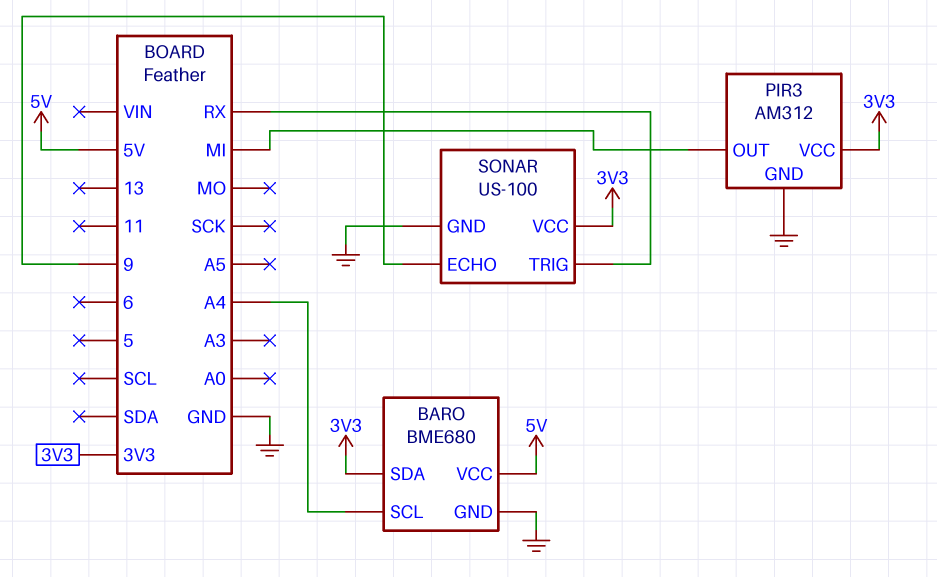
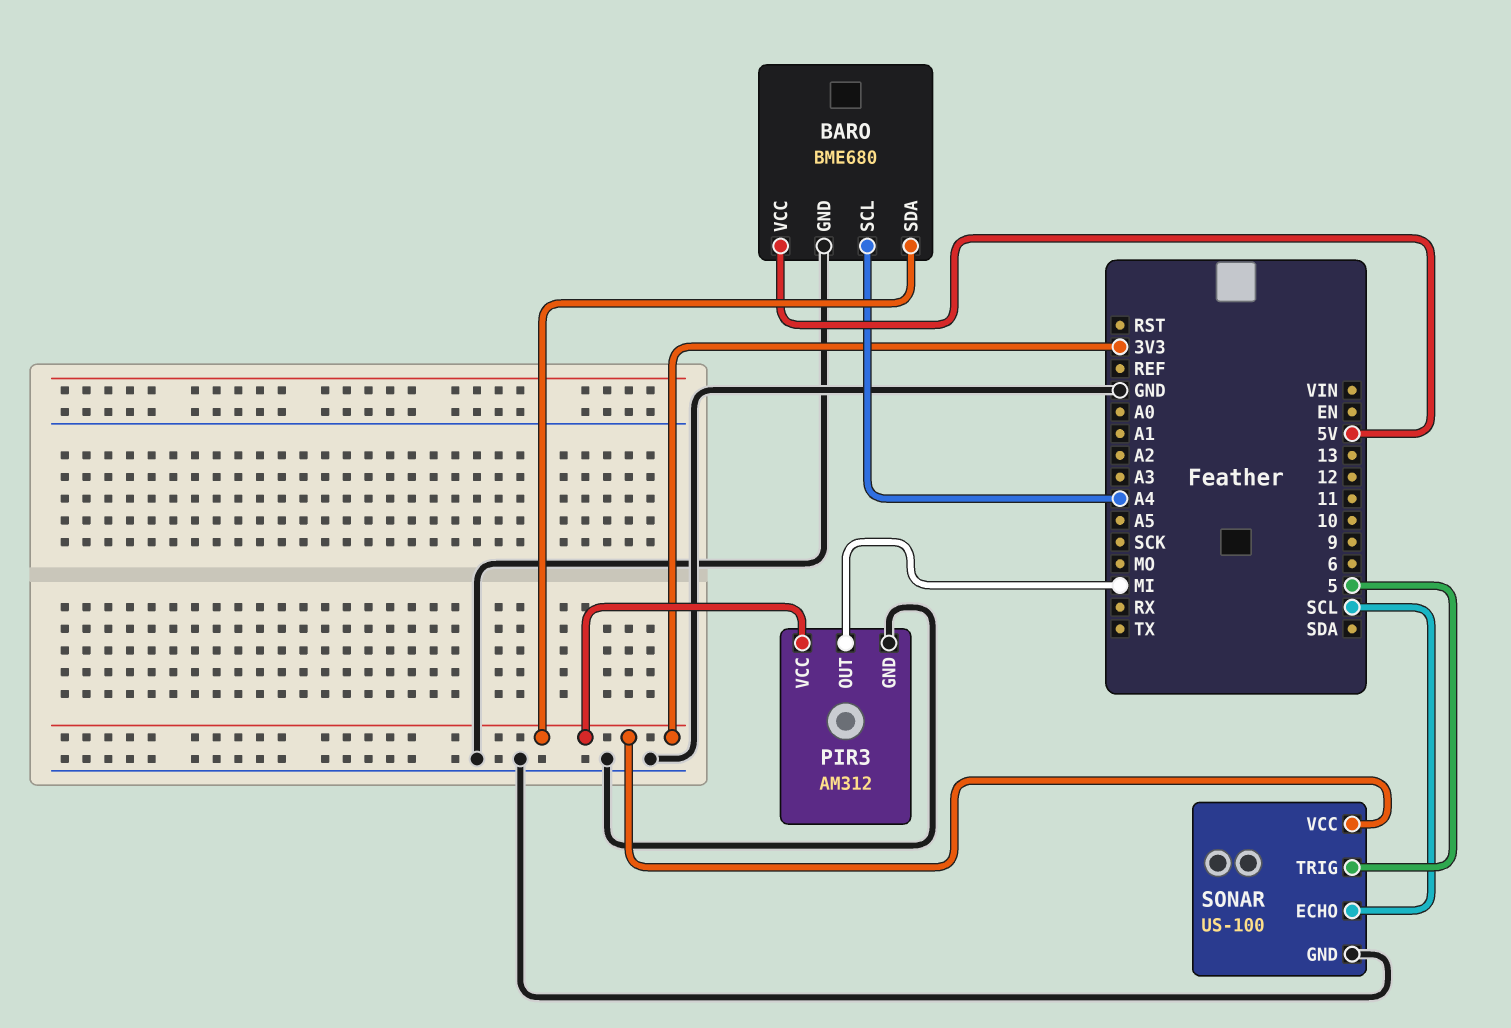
SONAR pin ECHO: 9 -> SCL
SONAR pin TRIG: RX -> 5

